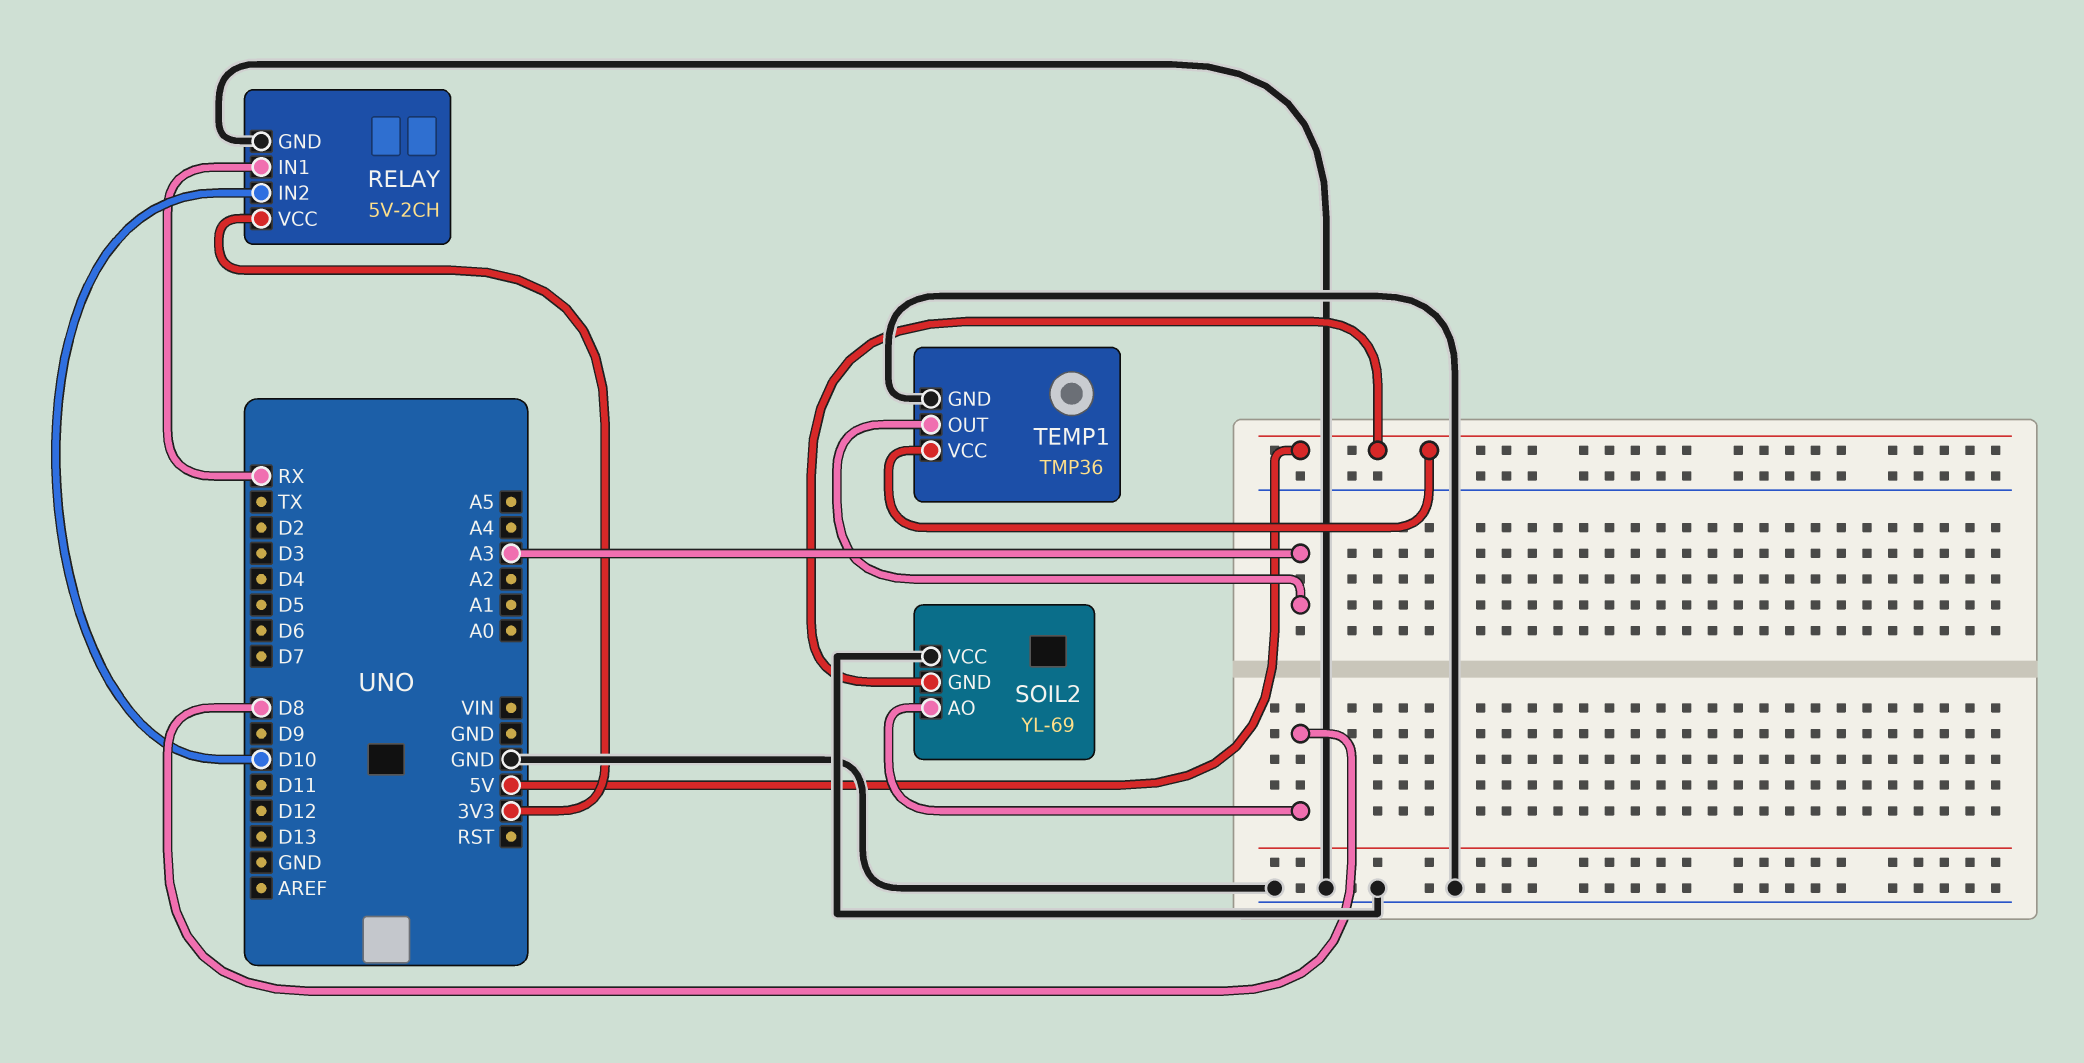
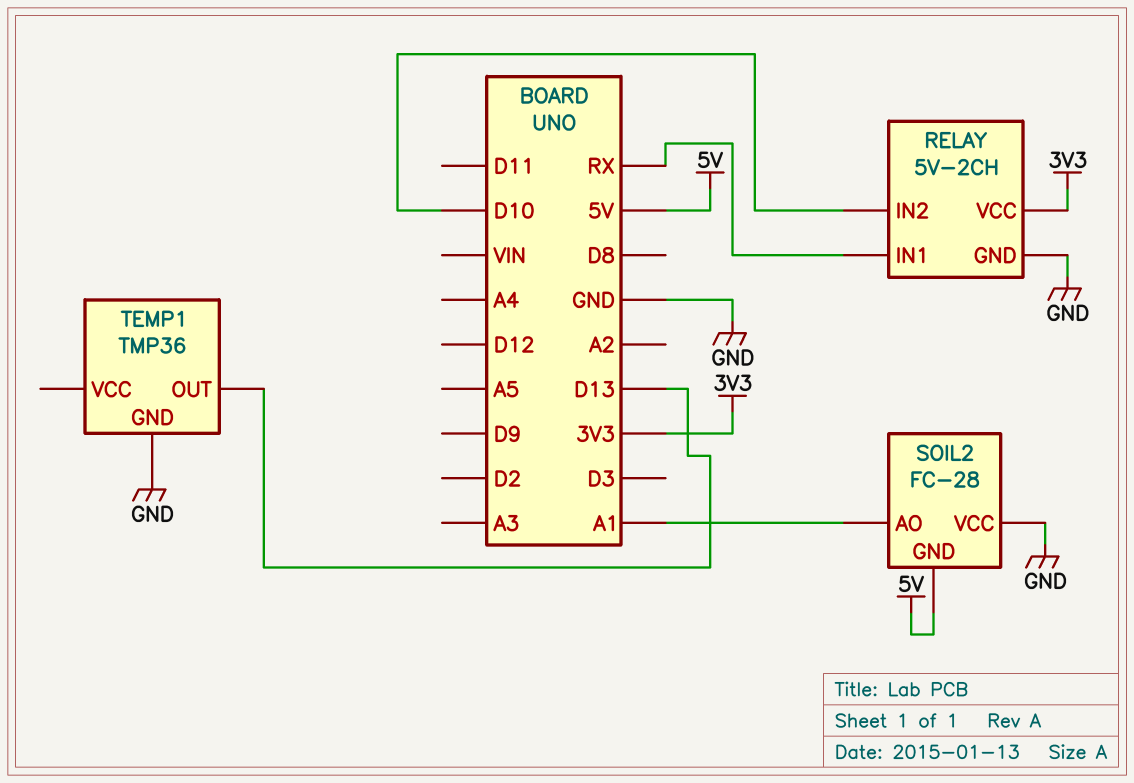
SOIL2: YL-69 -> FC-28
SOIL2 pin AO: D8 -> A1
TEMP1 pin OUT: A3 -> D13
TEMP1 pin VCC: 5V -> none

